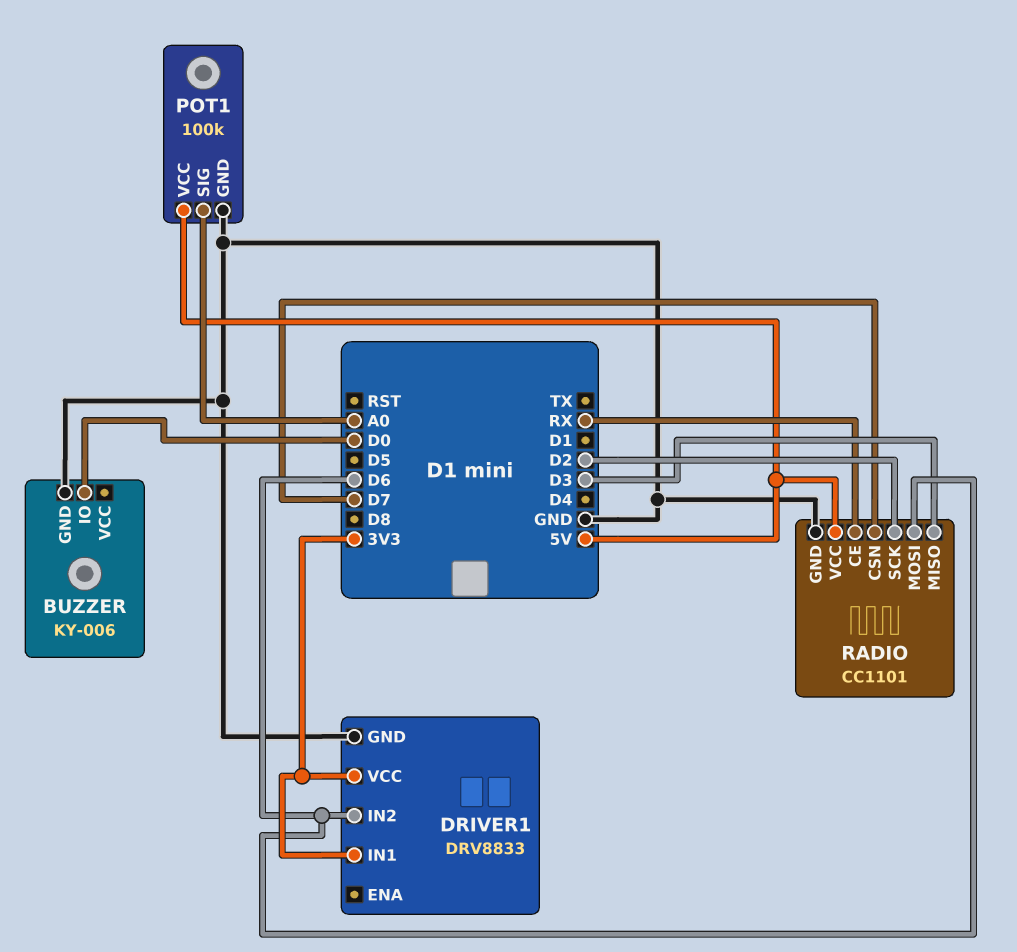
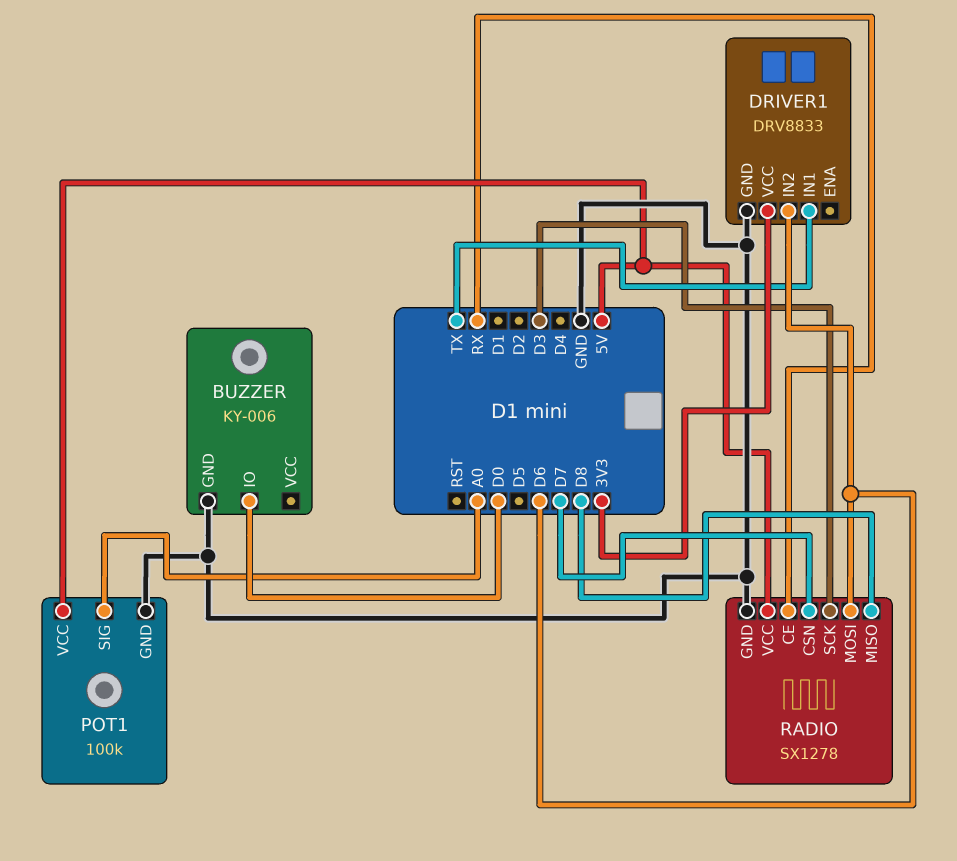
DRIVER1 pin IN1: 3V3 -> TX
RADIO: CC1101 -> SX1278
RADIO pin MISO: D3 -> D8
RADIO pin SCK: D2 -> D3

